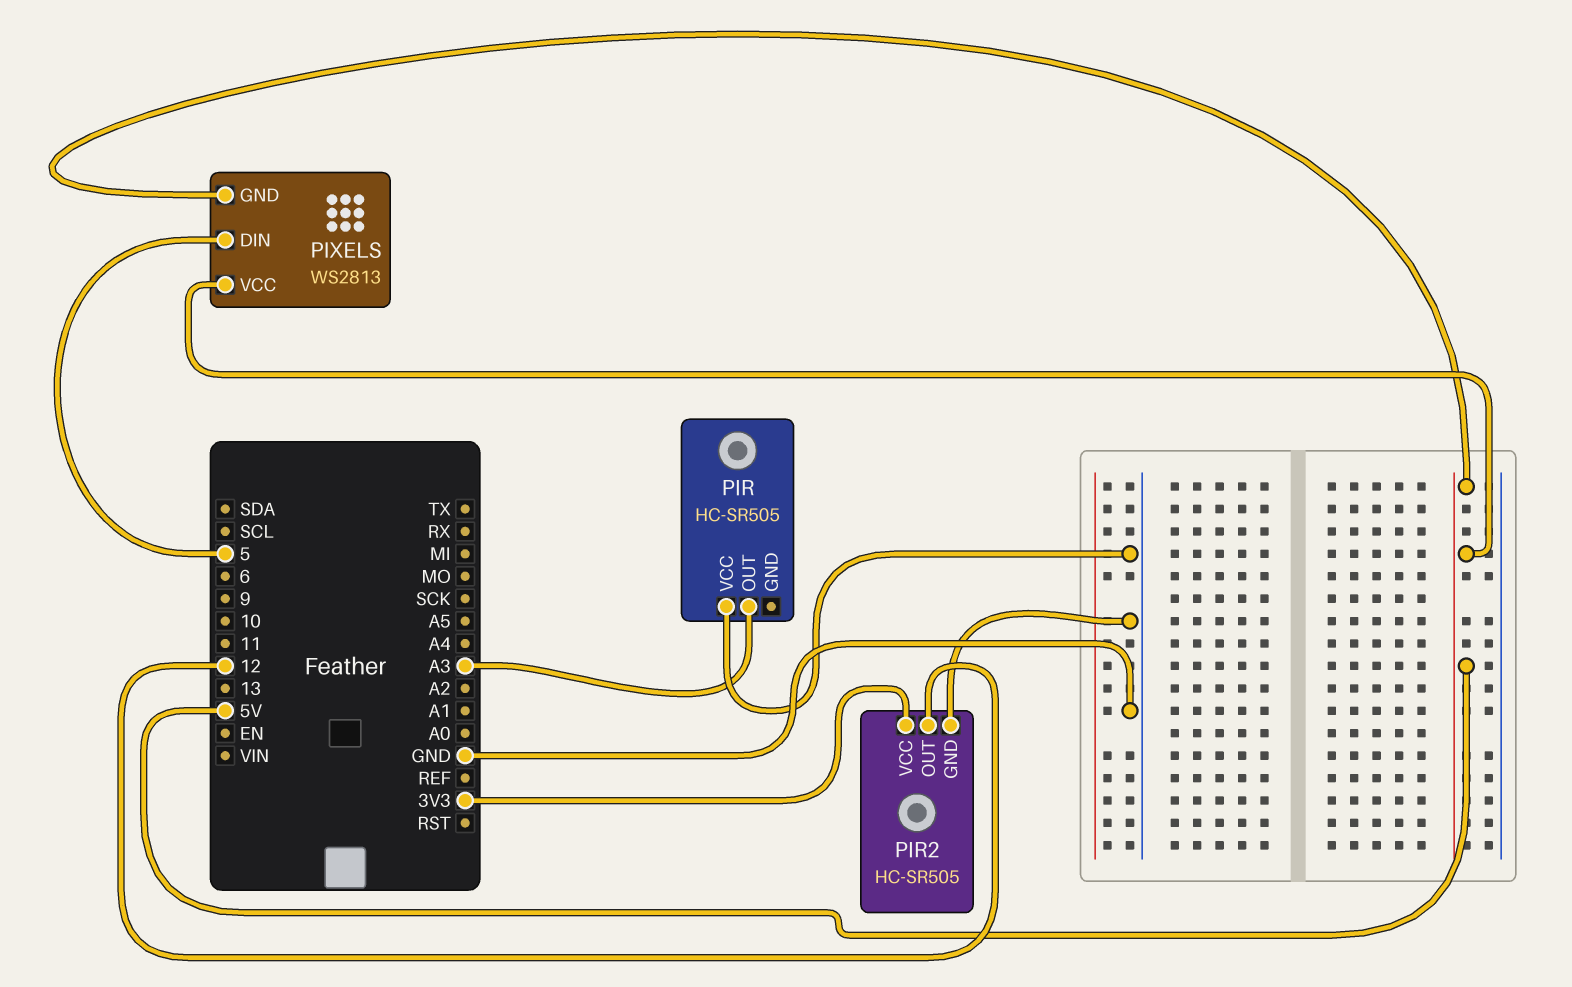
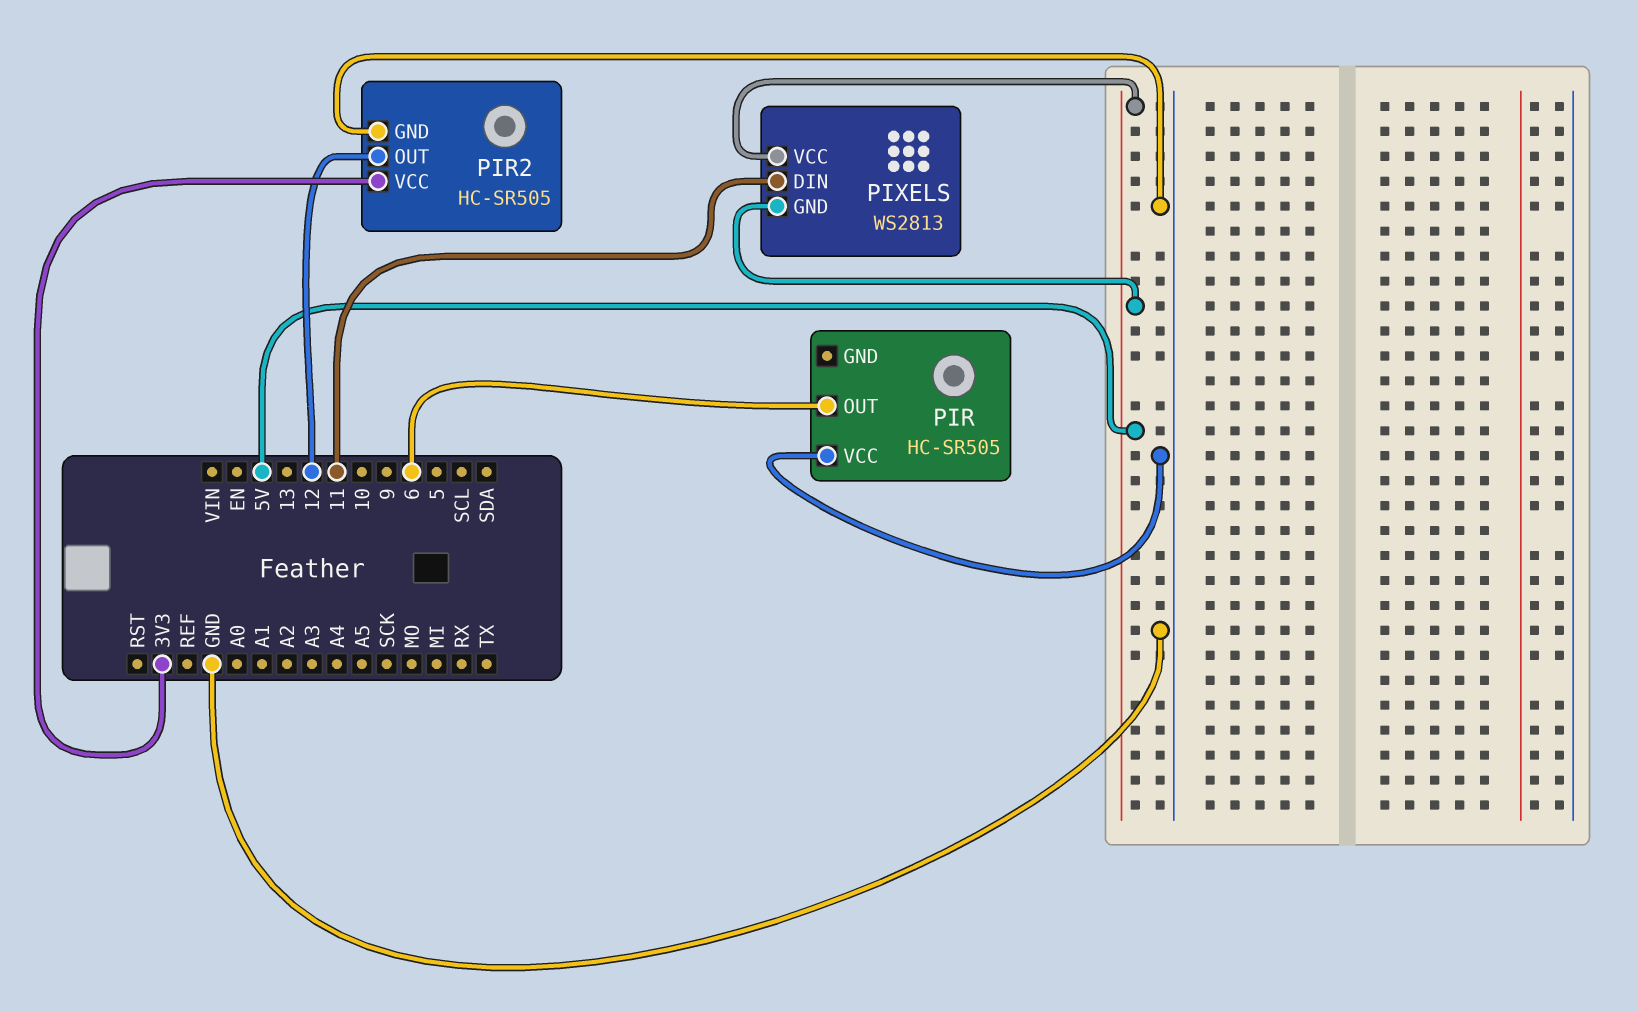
PIR pin OUT: A3 -> 6
PIXELS pin DIN: 5 -> 11

